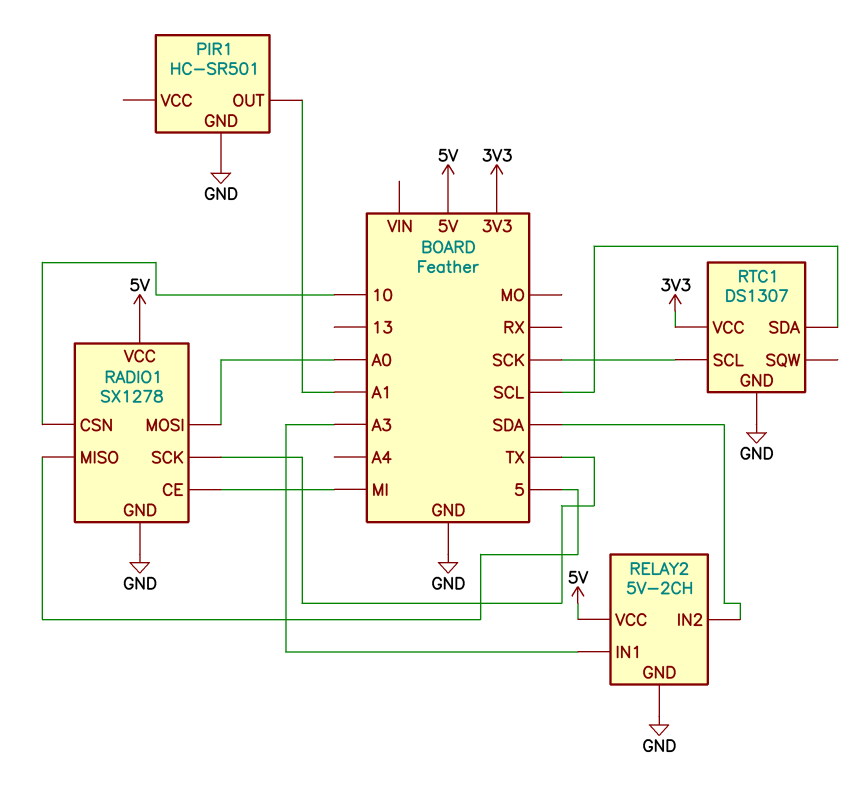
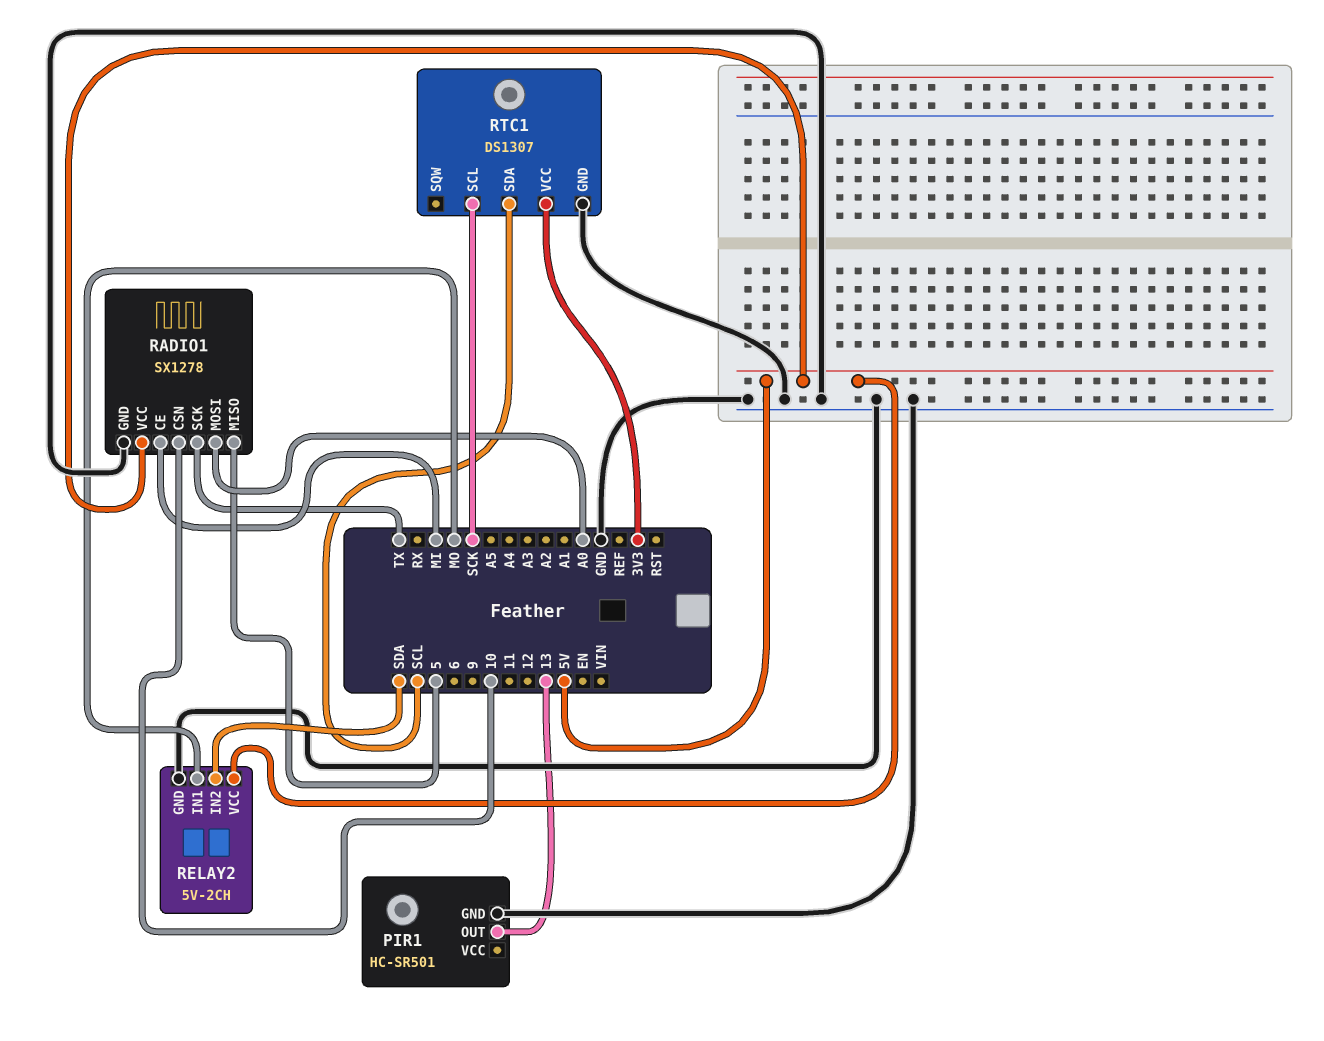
PIR1 pin OUT: A1 -> 13
RELAY2 pin IN1: A3 -> MO

